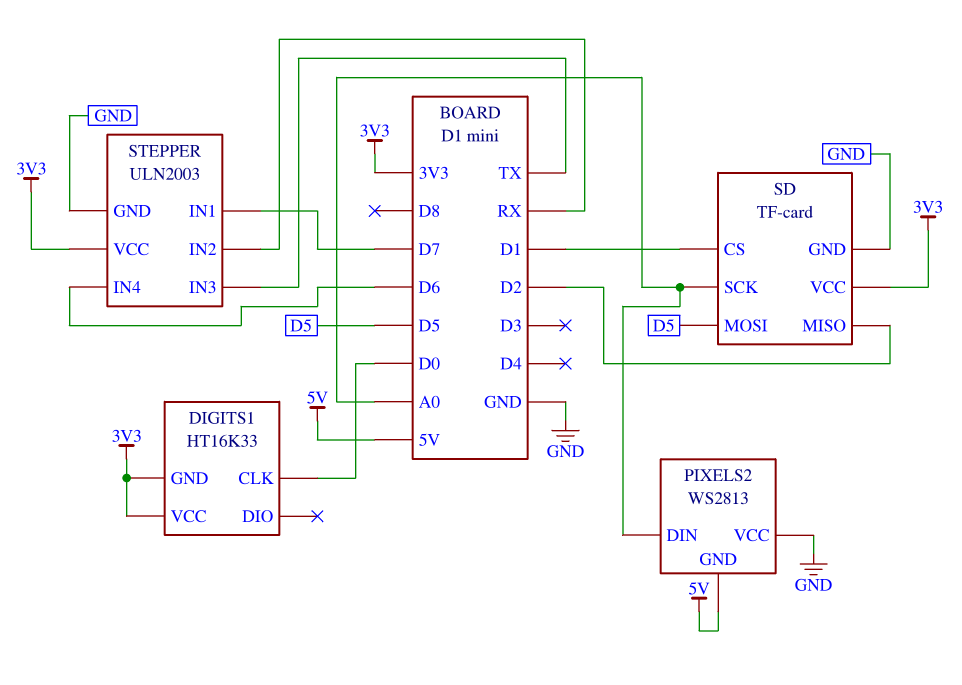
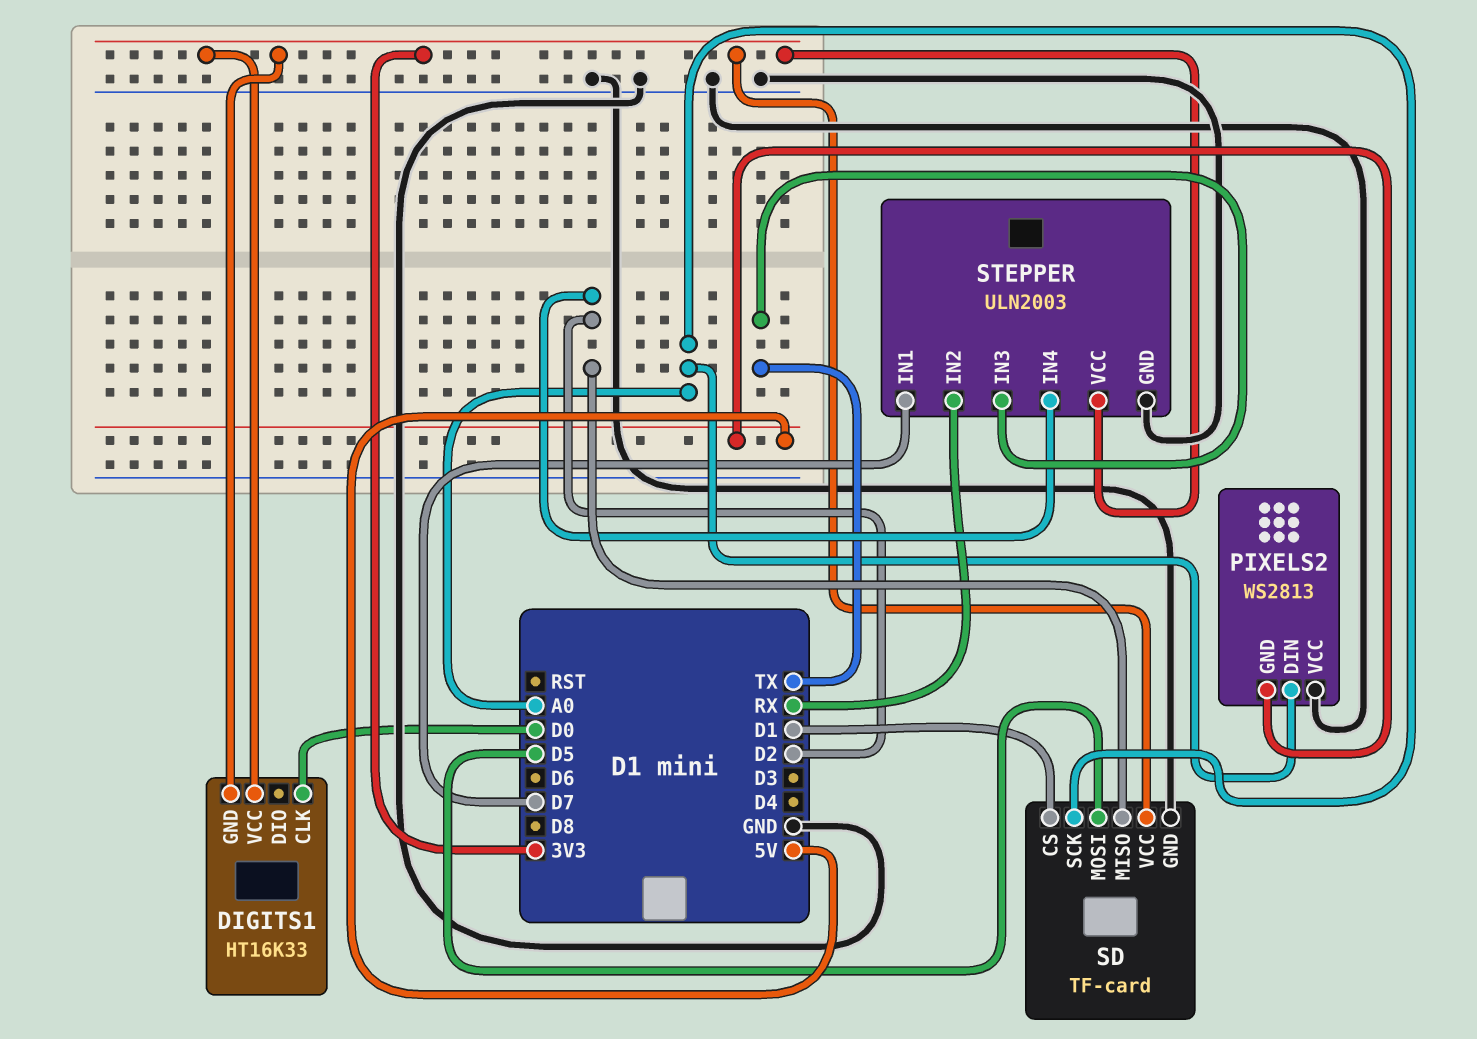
STEPPER pin IN4: D6 -> D2

